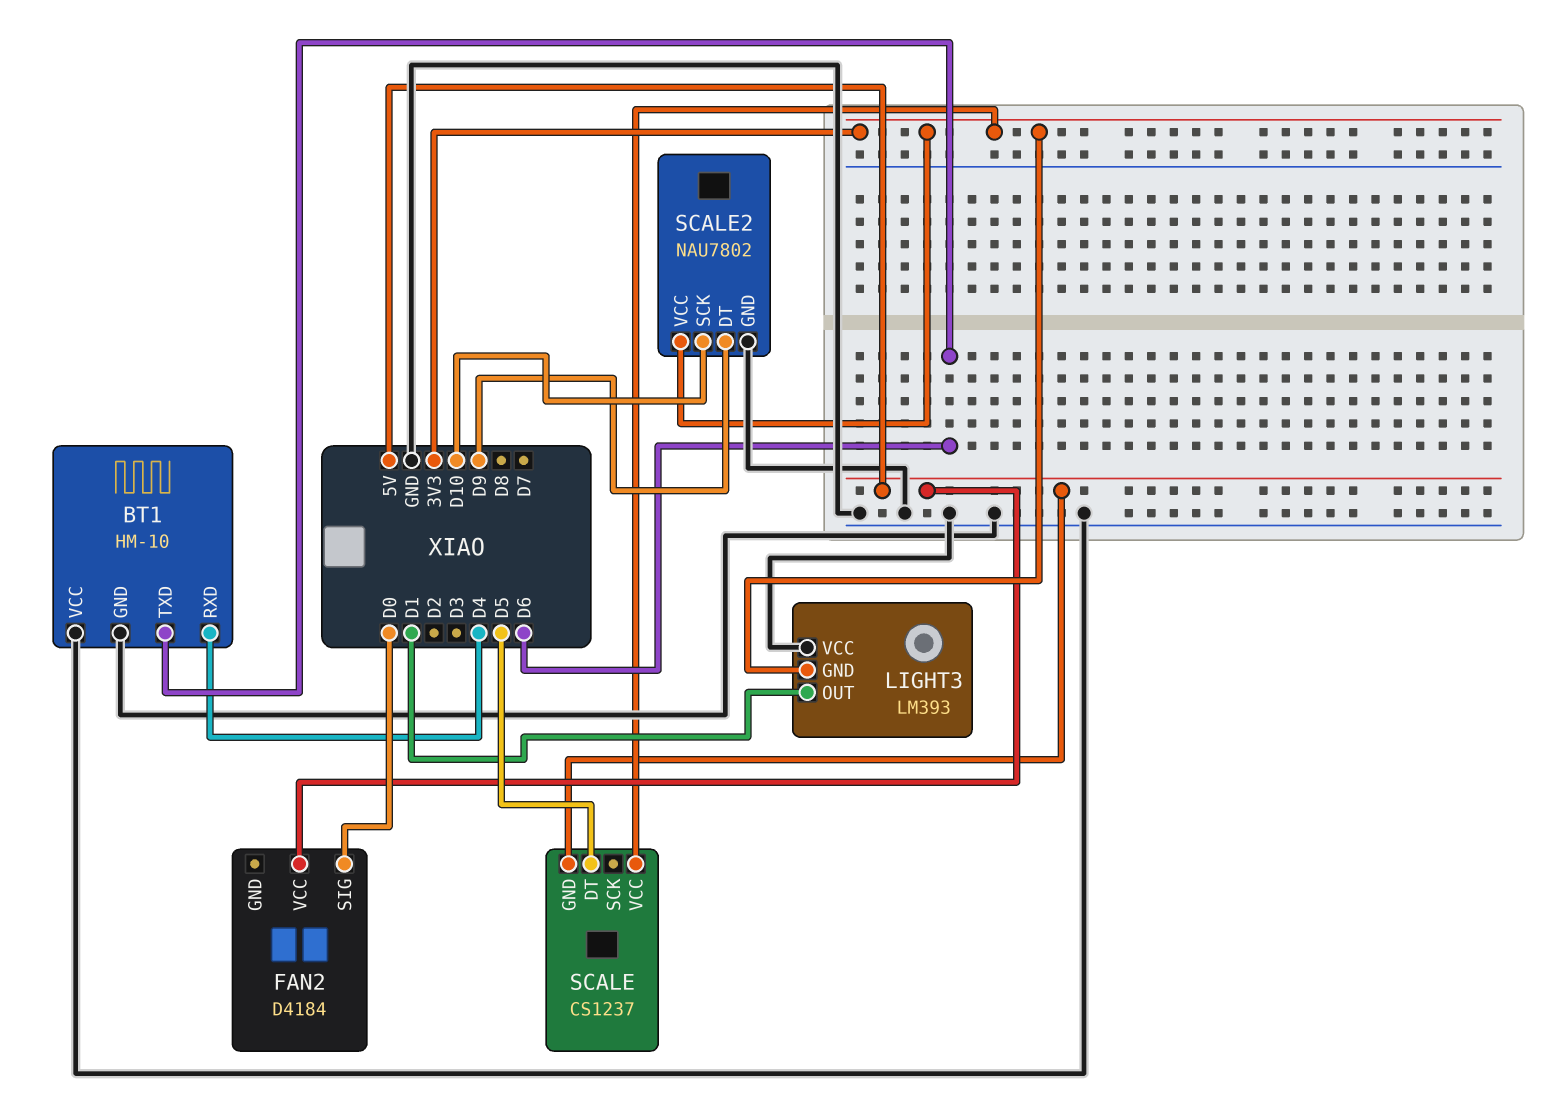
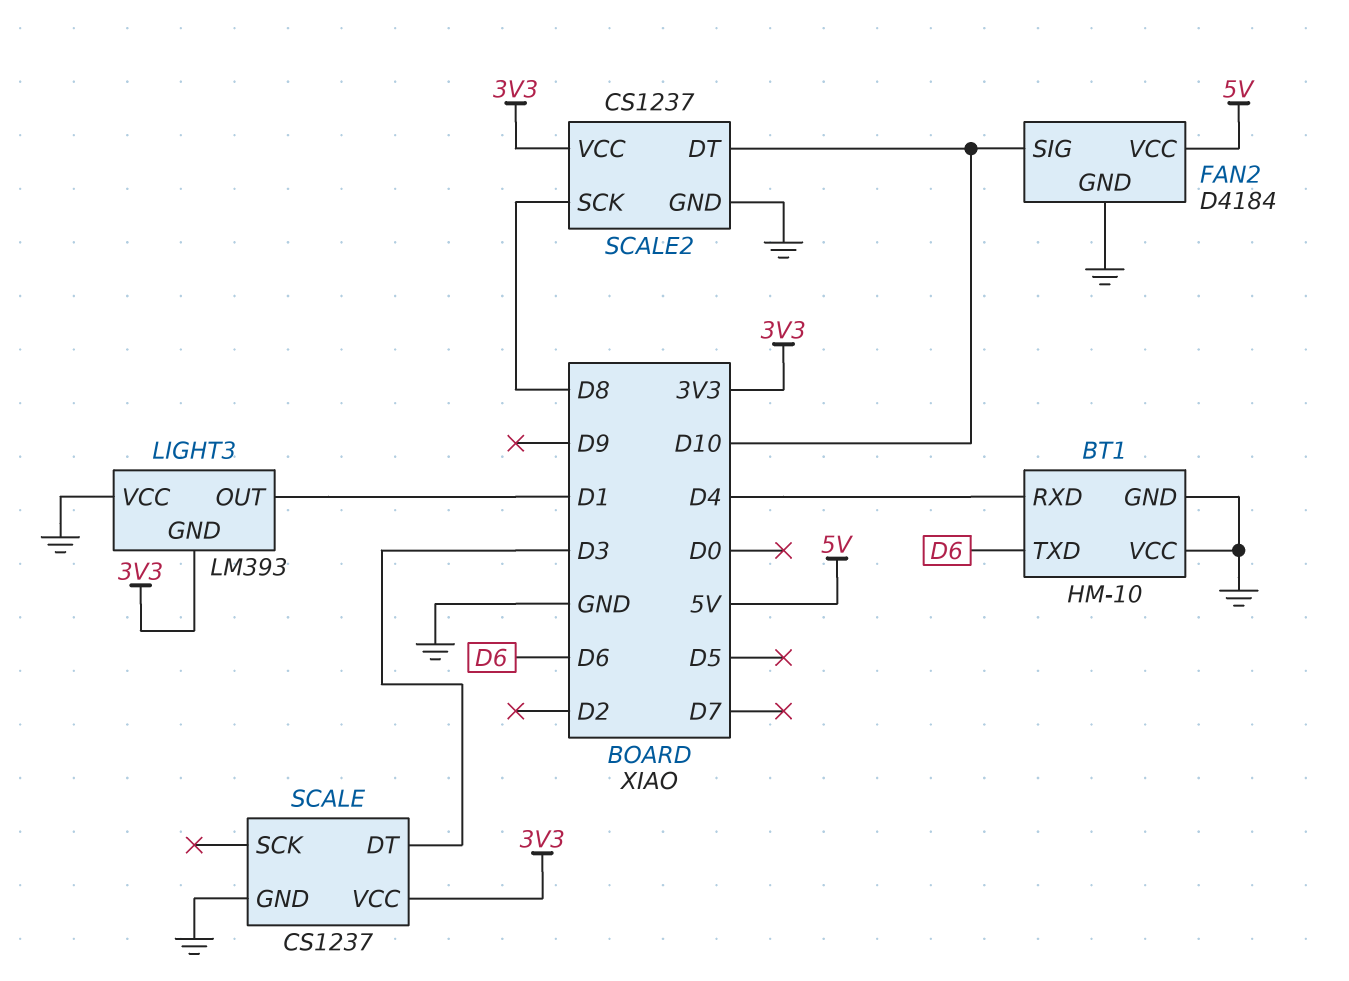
FAN2 pin GND: none -> GND
FAN2 pin SIG: D0 -> D10
SCALE pin DT: D5 -> D3
SCALE pin GND: 5V -> GND
SCALE2: NAU7802 -> CS1237
SCALE2 pin DT: D9 -> D10
SCALE2 pin SCK: D10 -> D8

